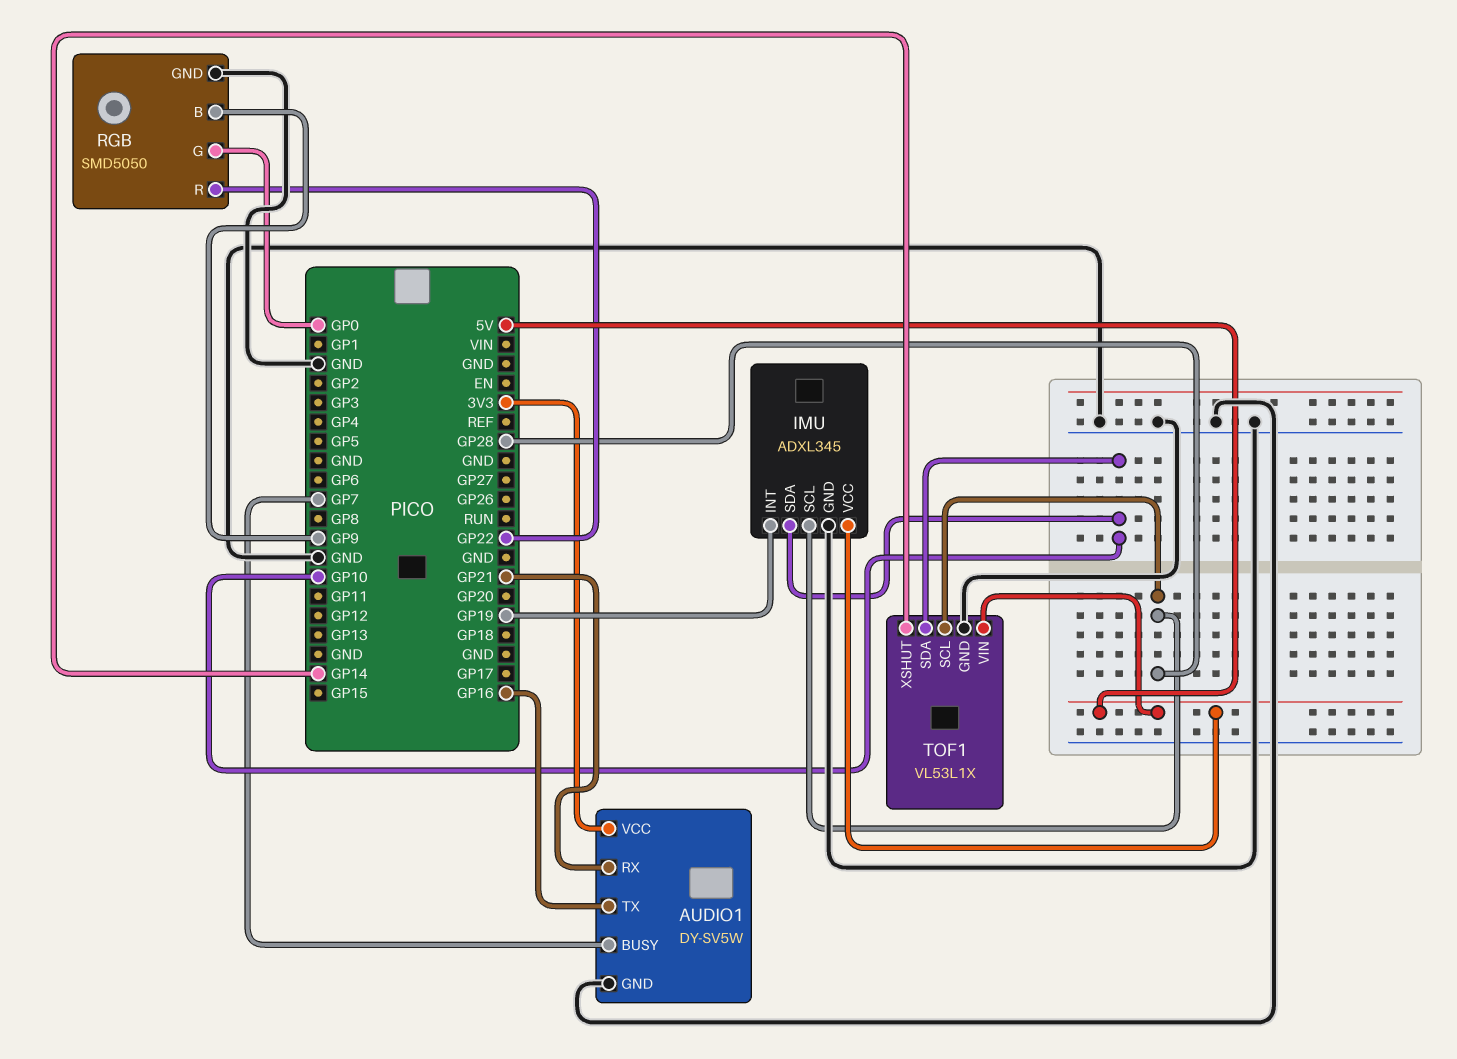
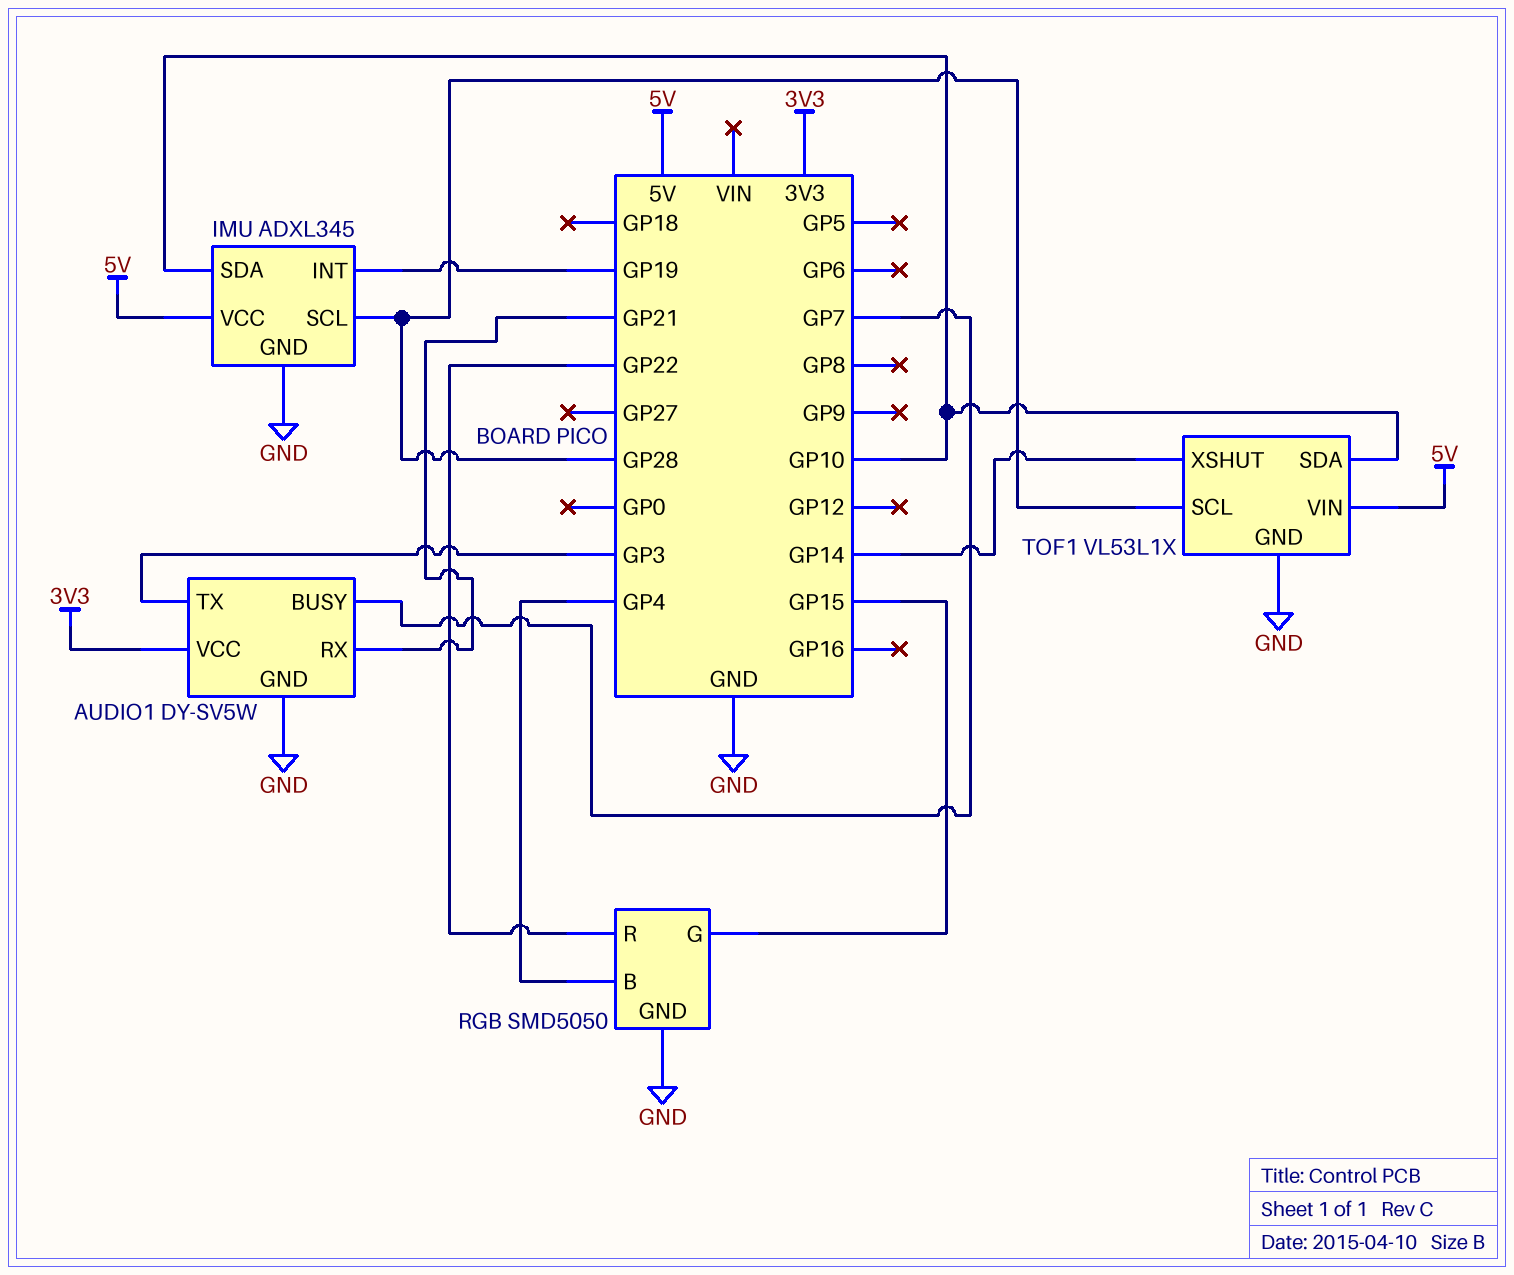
AUDIO1 pin TX: GP16 -> GP3
RGB pin B: GP9 -> GP4
RGB pin G: GP0 -> GP15

